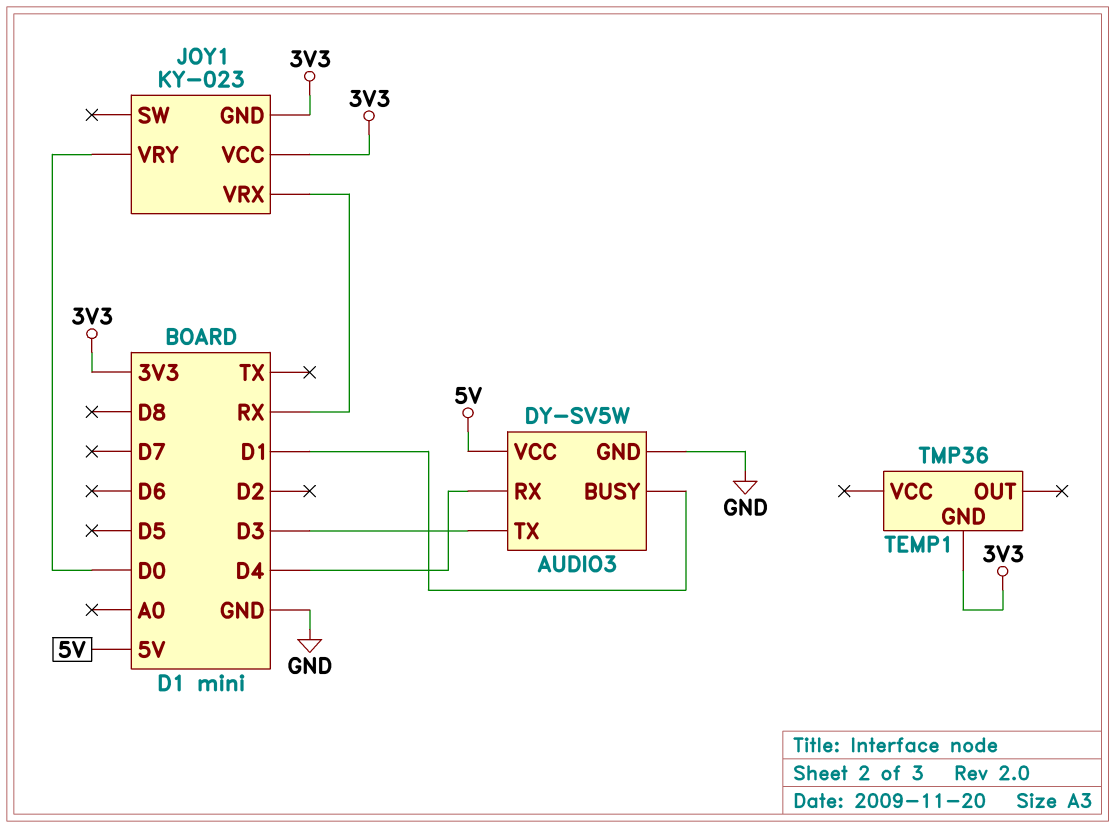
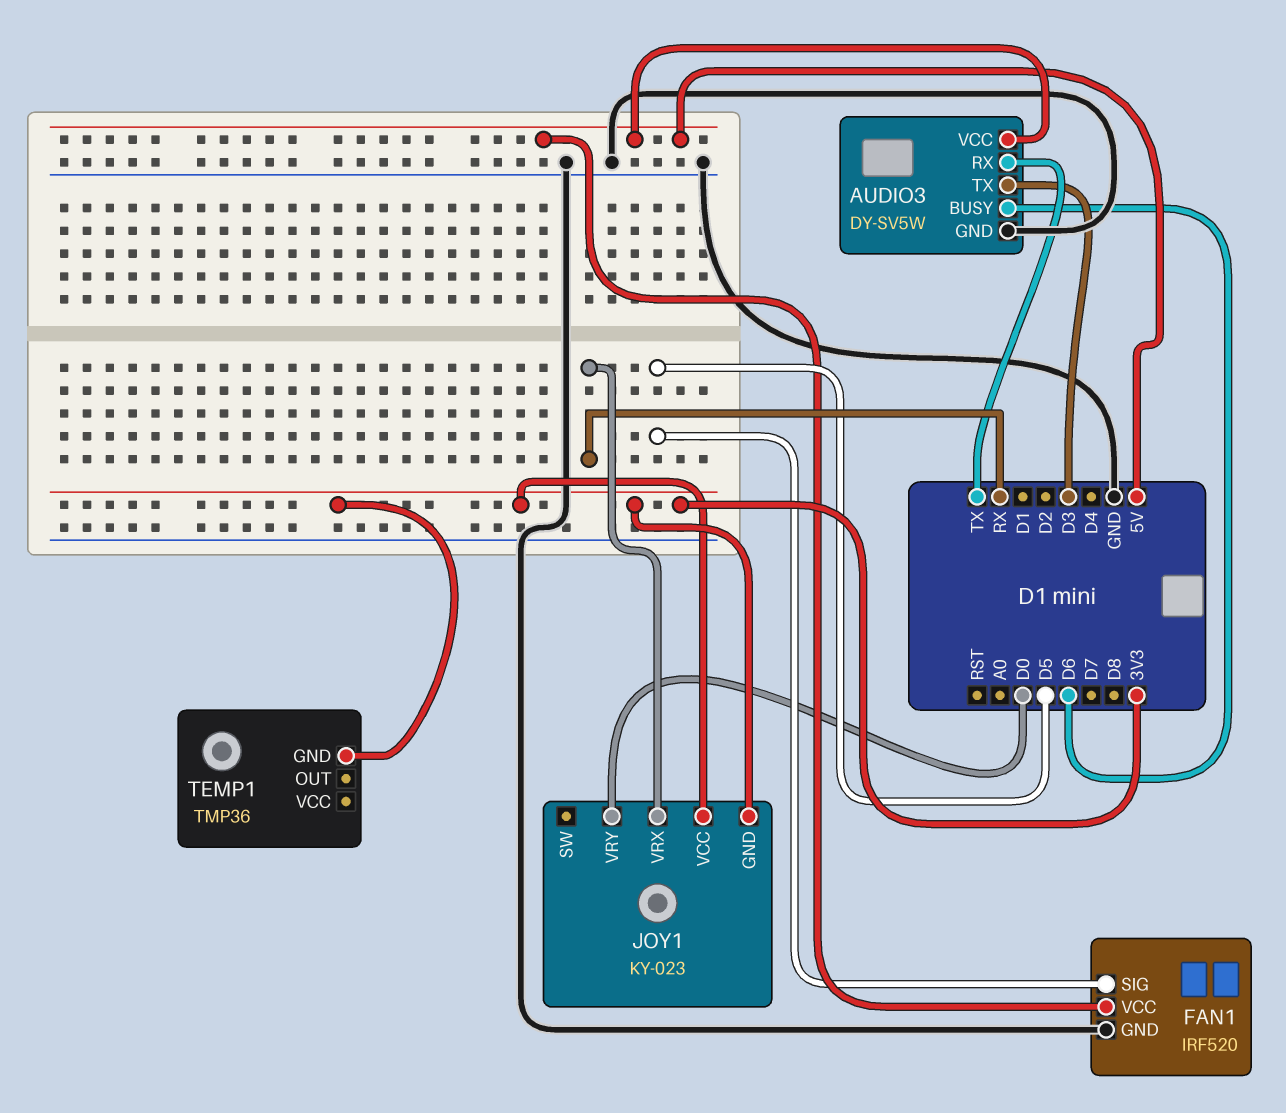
AUDIO3 pin BUSY: D1 -> D6
AUDIO3 pin RX: D4 -> TX
FAN1: none -> IRF520
FAN1 pin GND: none -> GND
FAN1 pin SIG: none -> D5
FAN1 pin VCC: none -> 5V

